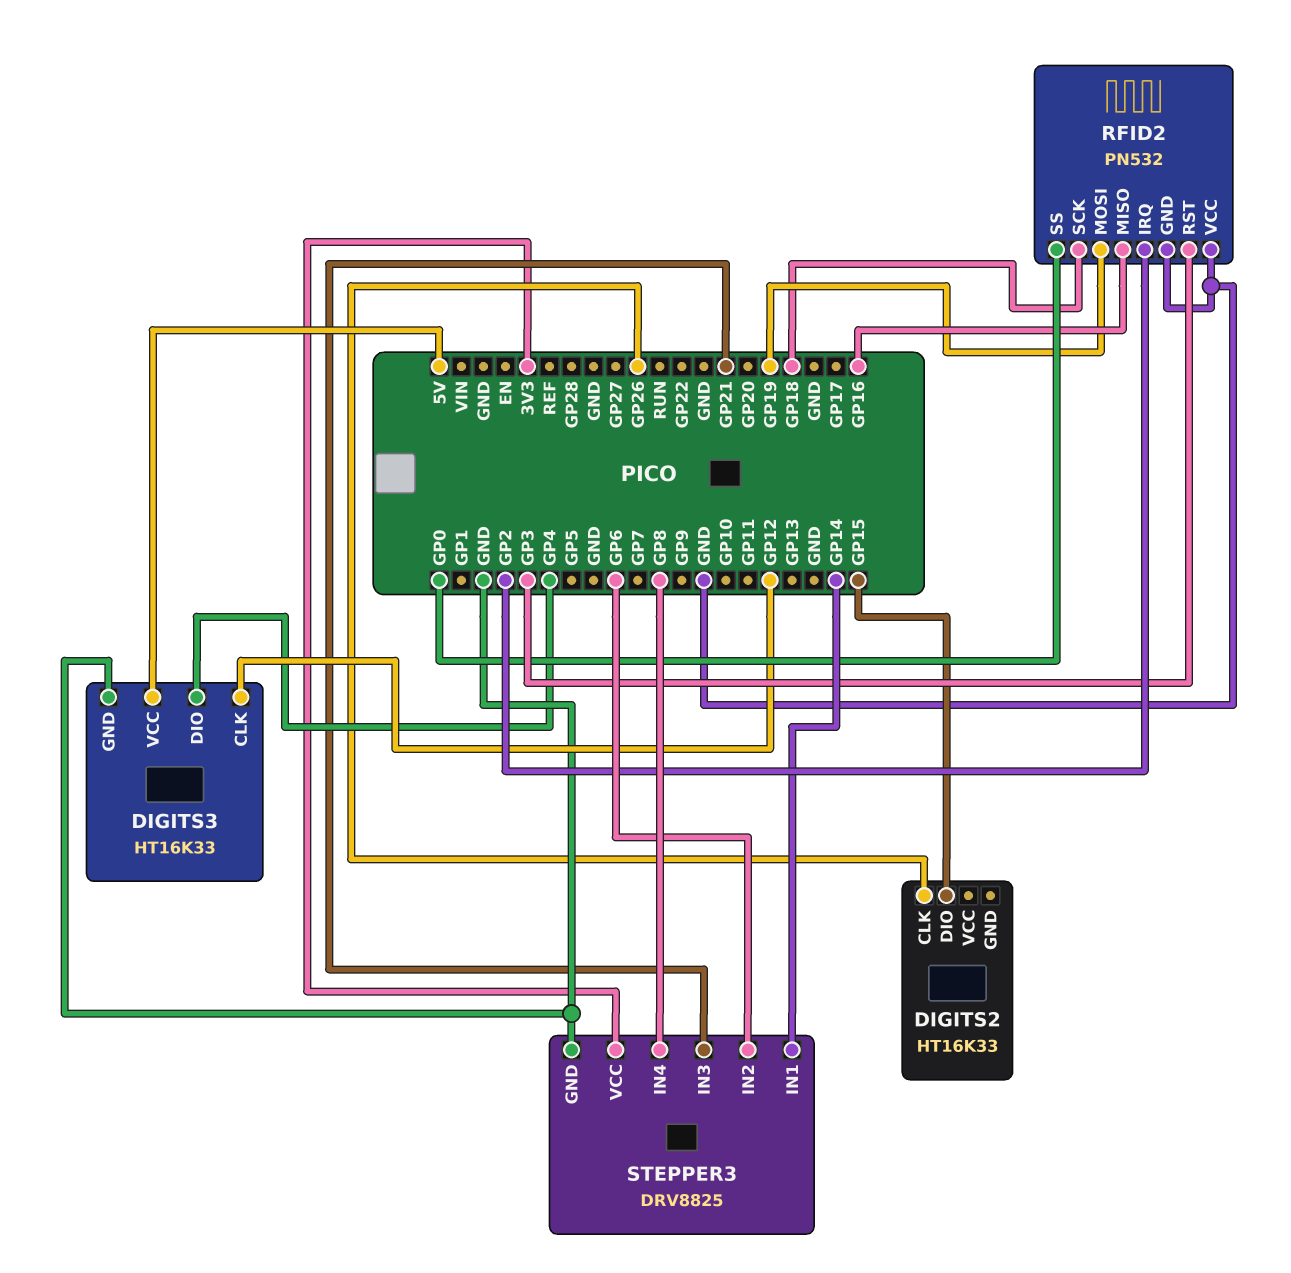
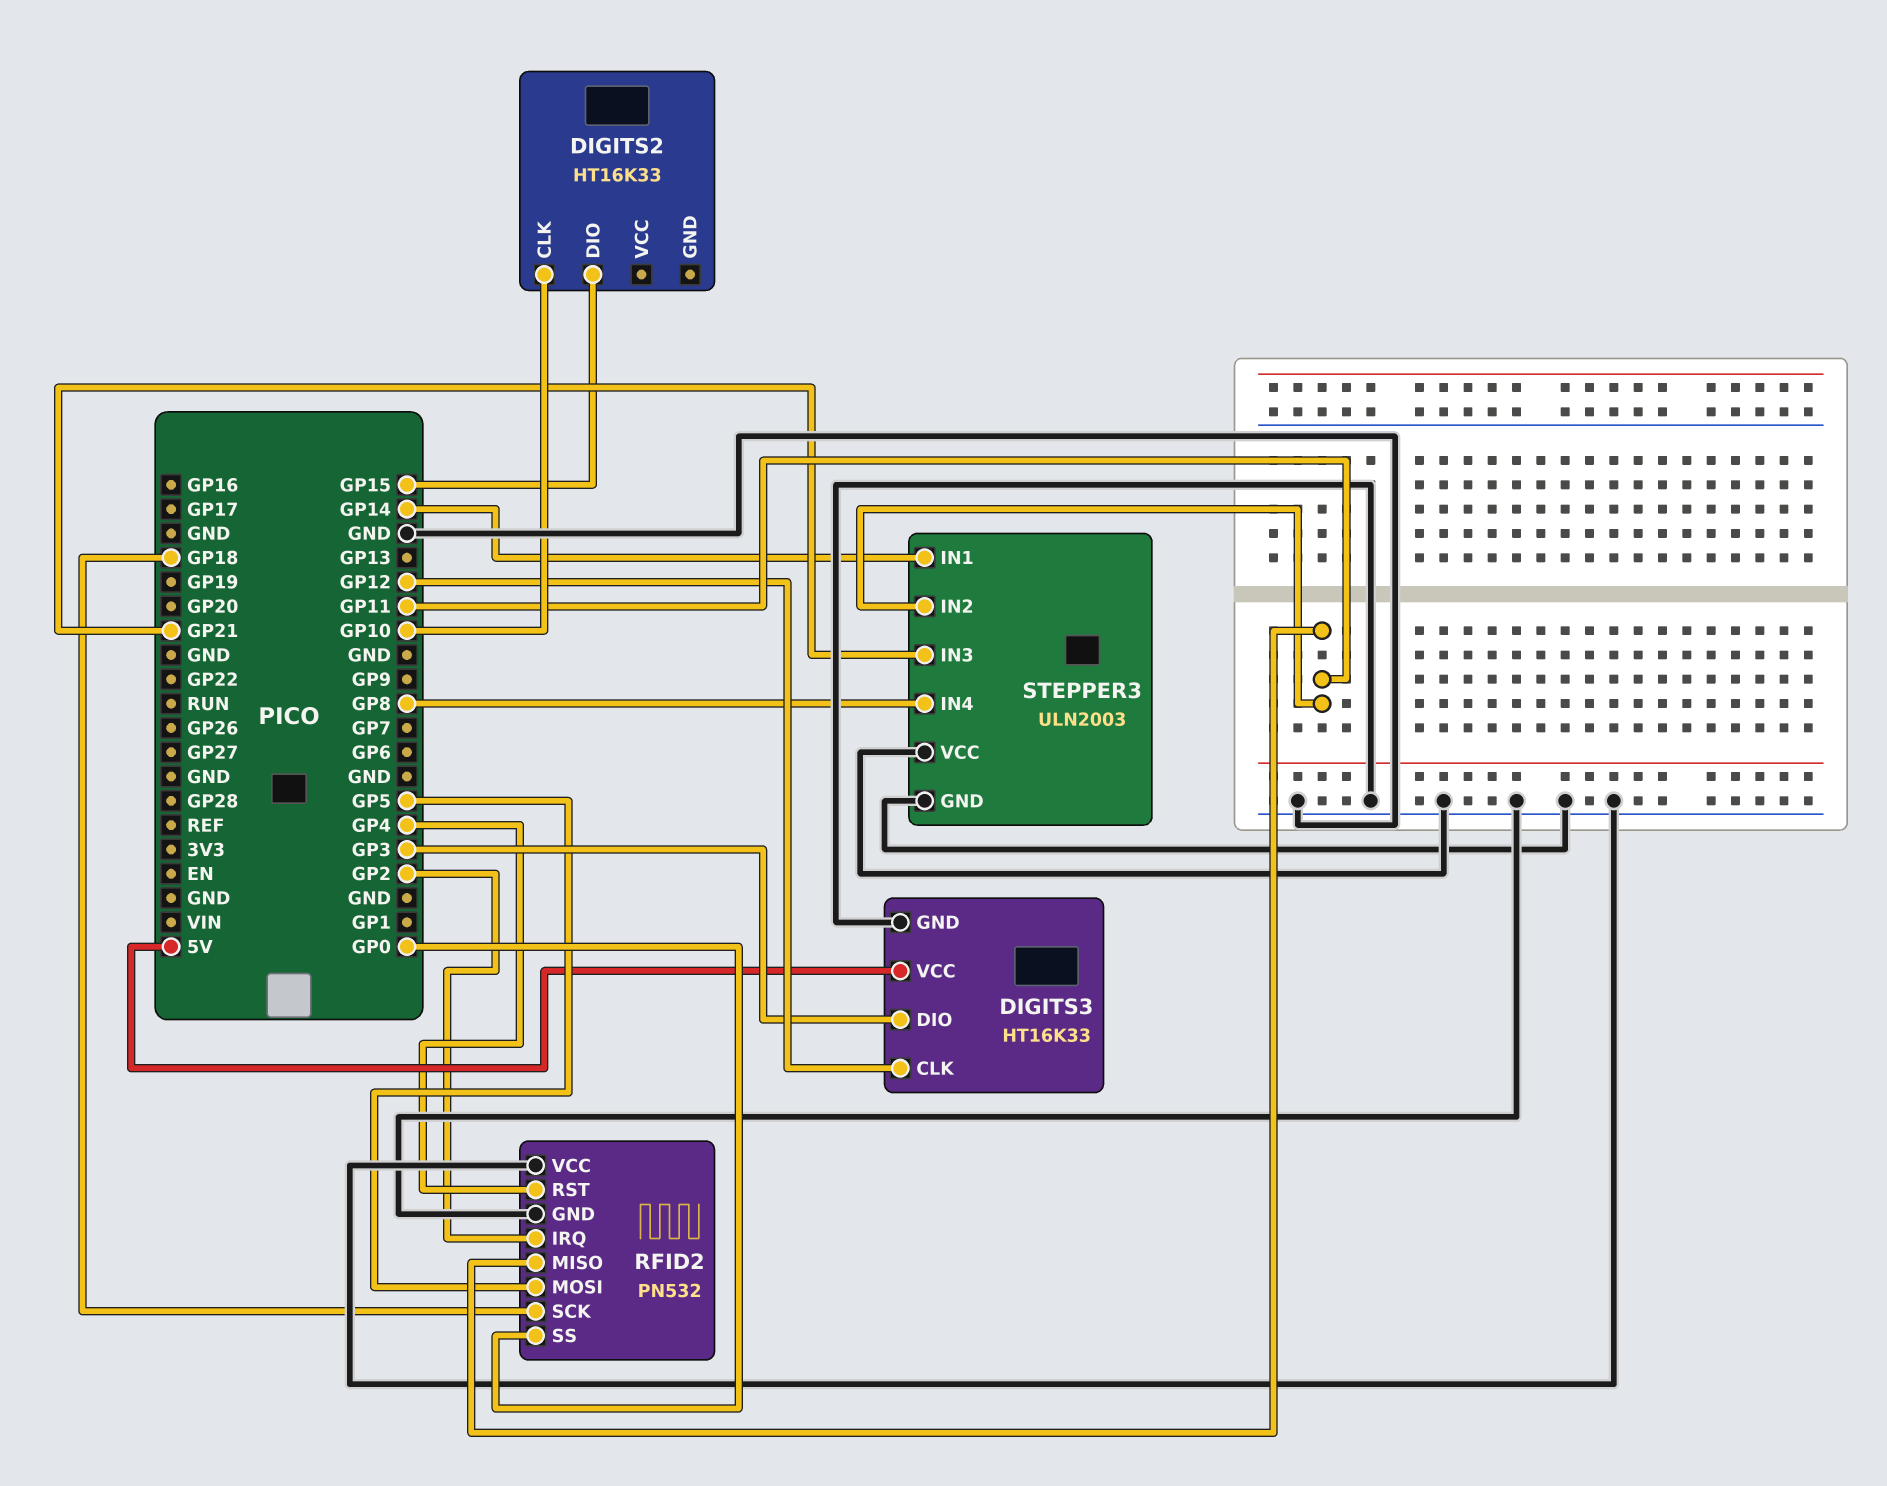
DIGITS2 pin CLK: GP26 -> GP10
DIGITS3 pin DIO: GP4 -> GP3
RFID2 pin MISO: GP16 -> GP11
RFID2 pin MOSI: GP19 -> GP5
RFID2 pin RST: GP3 -> GP4
STEPPER3: DRV8825 -> ULN2003
STEPPER3 pin IN2: GP6 -> GP11
STEPPER3 pin VCC: 3V3 -> GND

